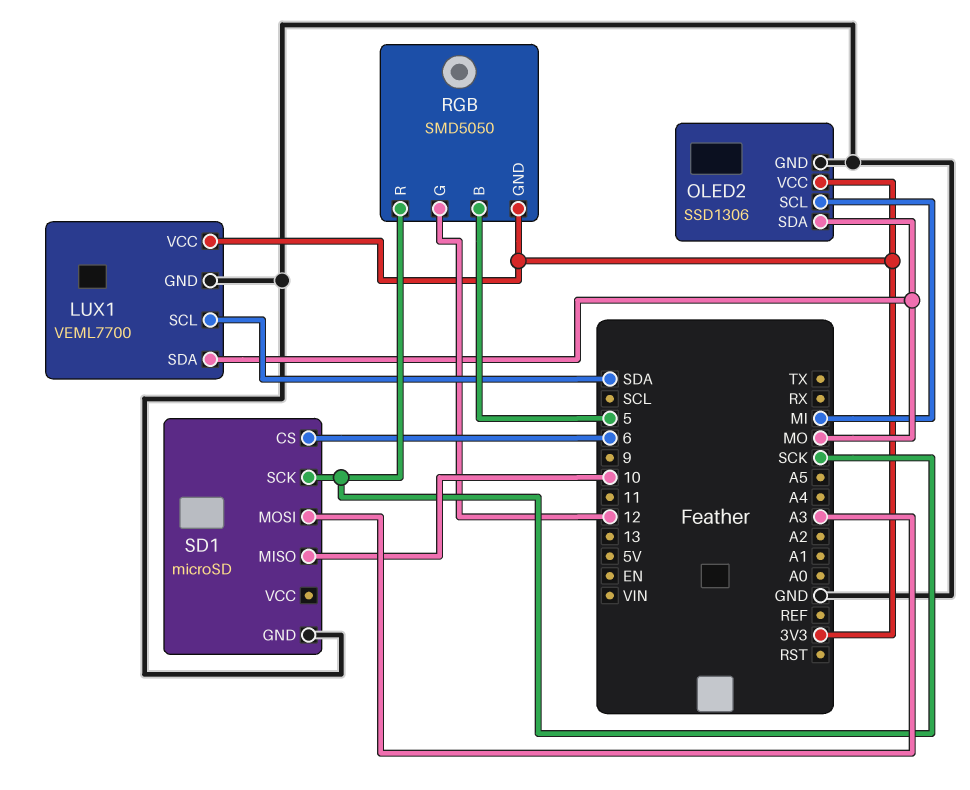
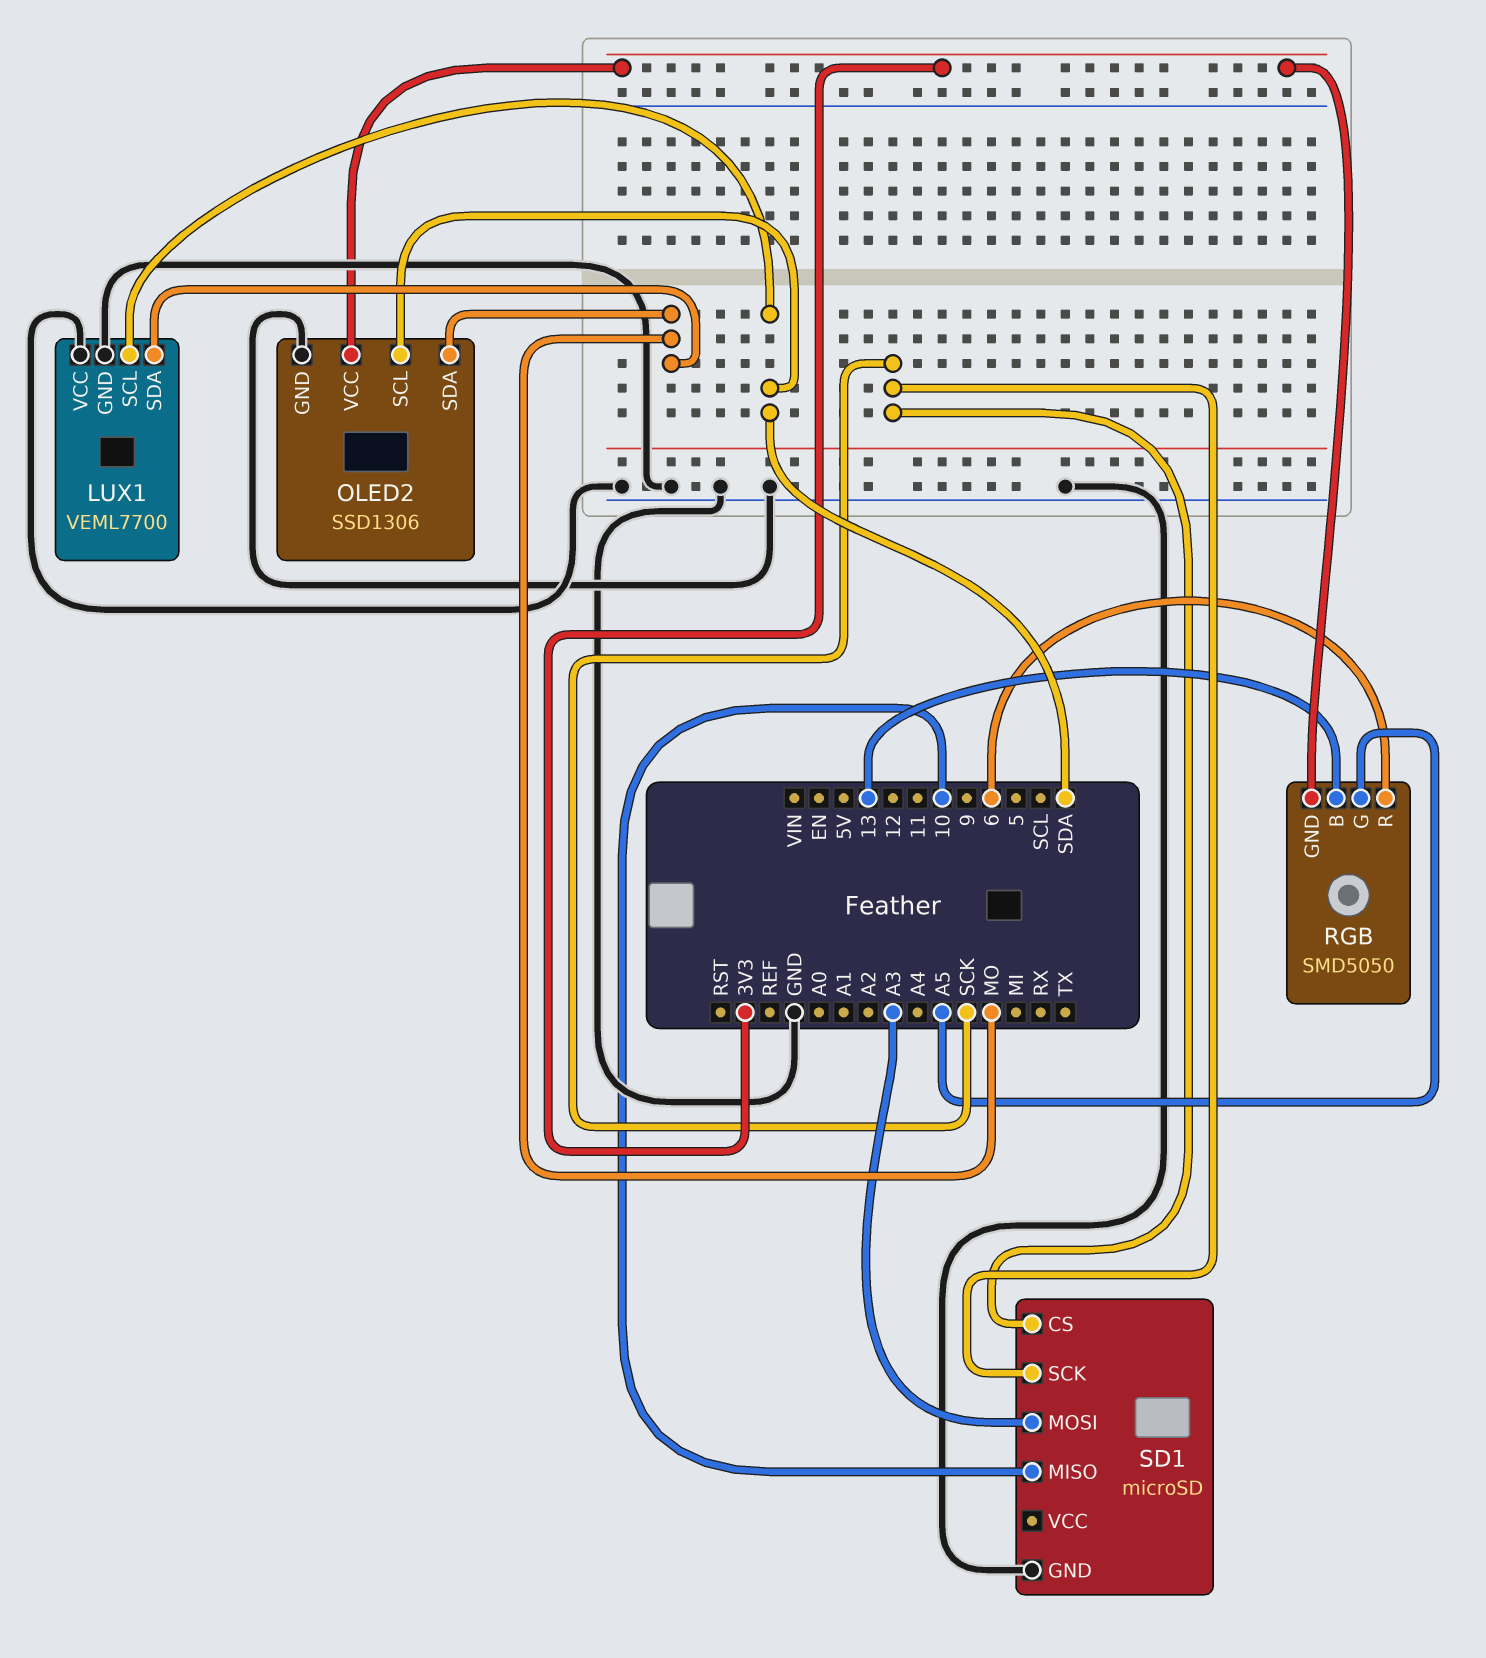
LUX1 pin VCC: 3V3 -> GND
OLED2 pin SCL: MI -> SDA
RGB pin B: 5 -> 13
RGB pin G: 12 -> A5
RGB pin R: SCK -> 6
SD1 pin CS: 6 -> SCK

